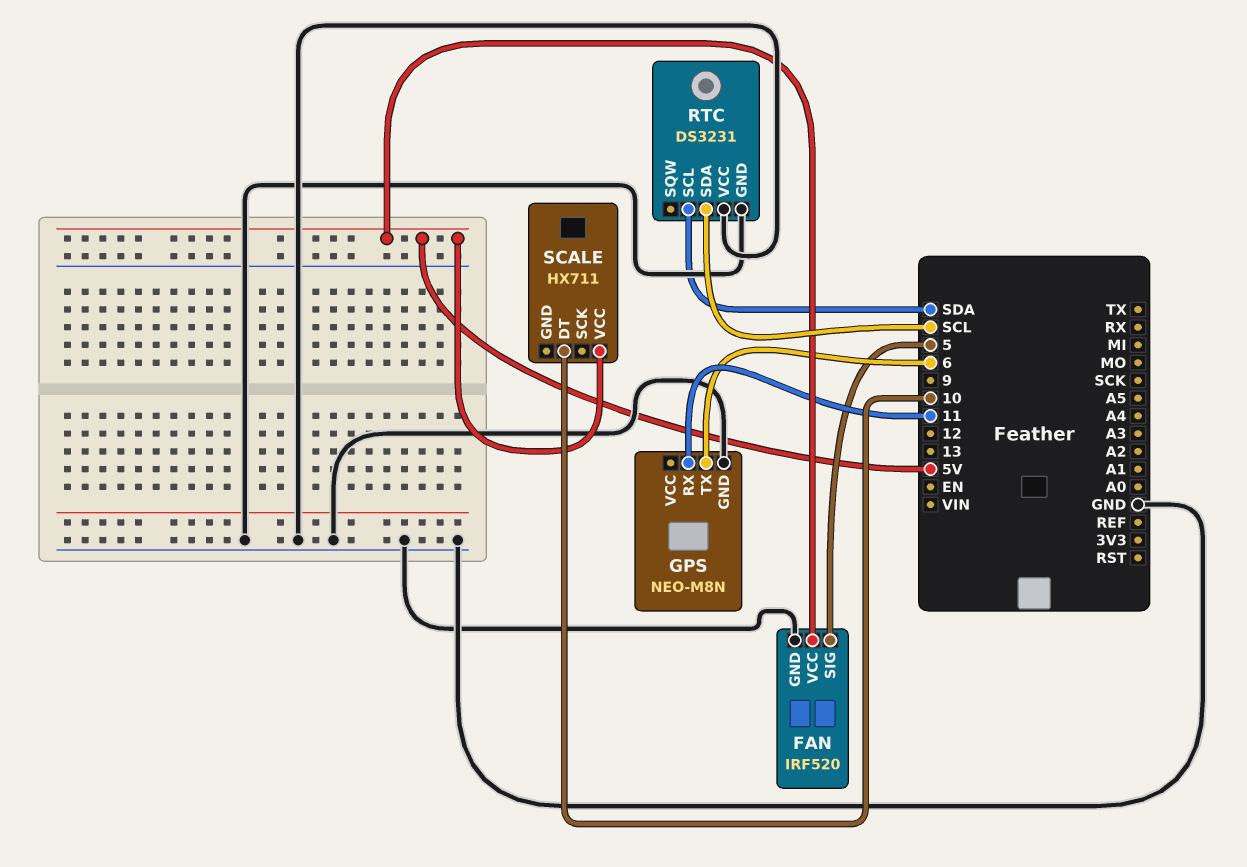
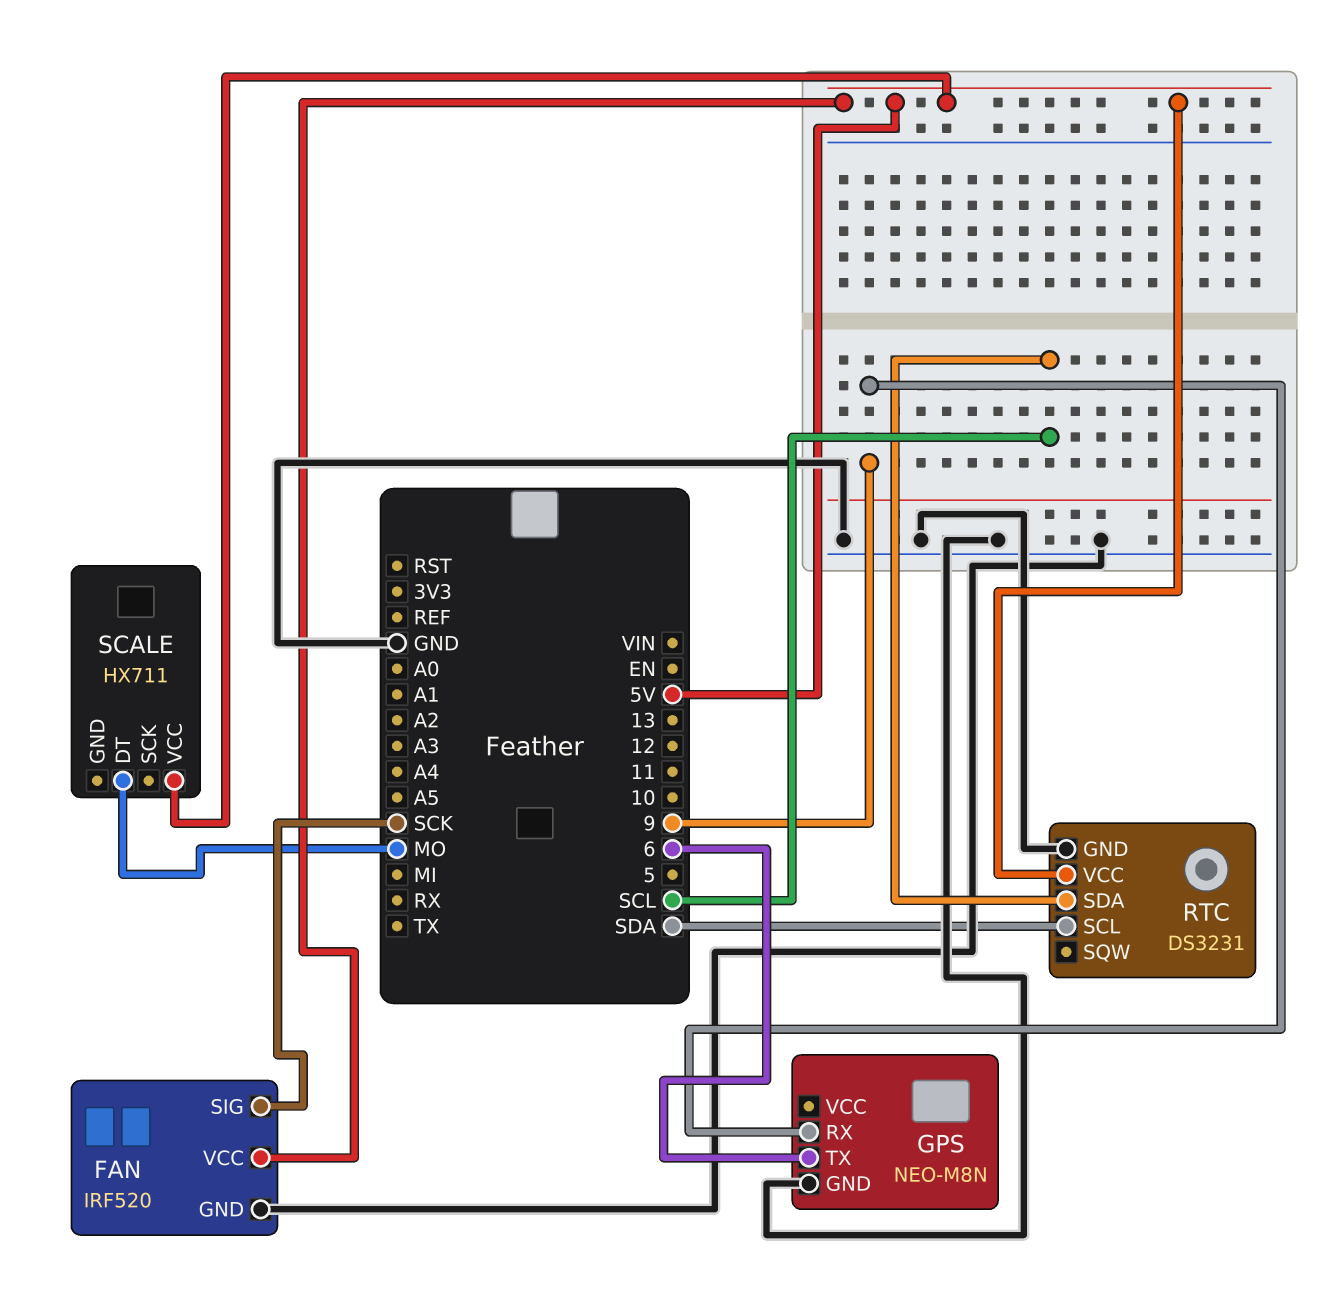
FAN pin SIG: 5 -> SCK
GPS pin RX: 11 -> 9
RTC pin VCC: GND -> 5V
SCALE pin DT: 10 -> MO

